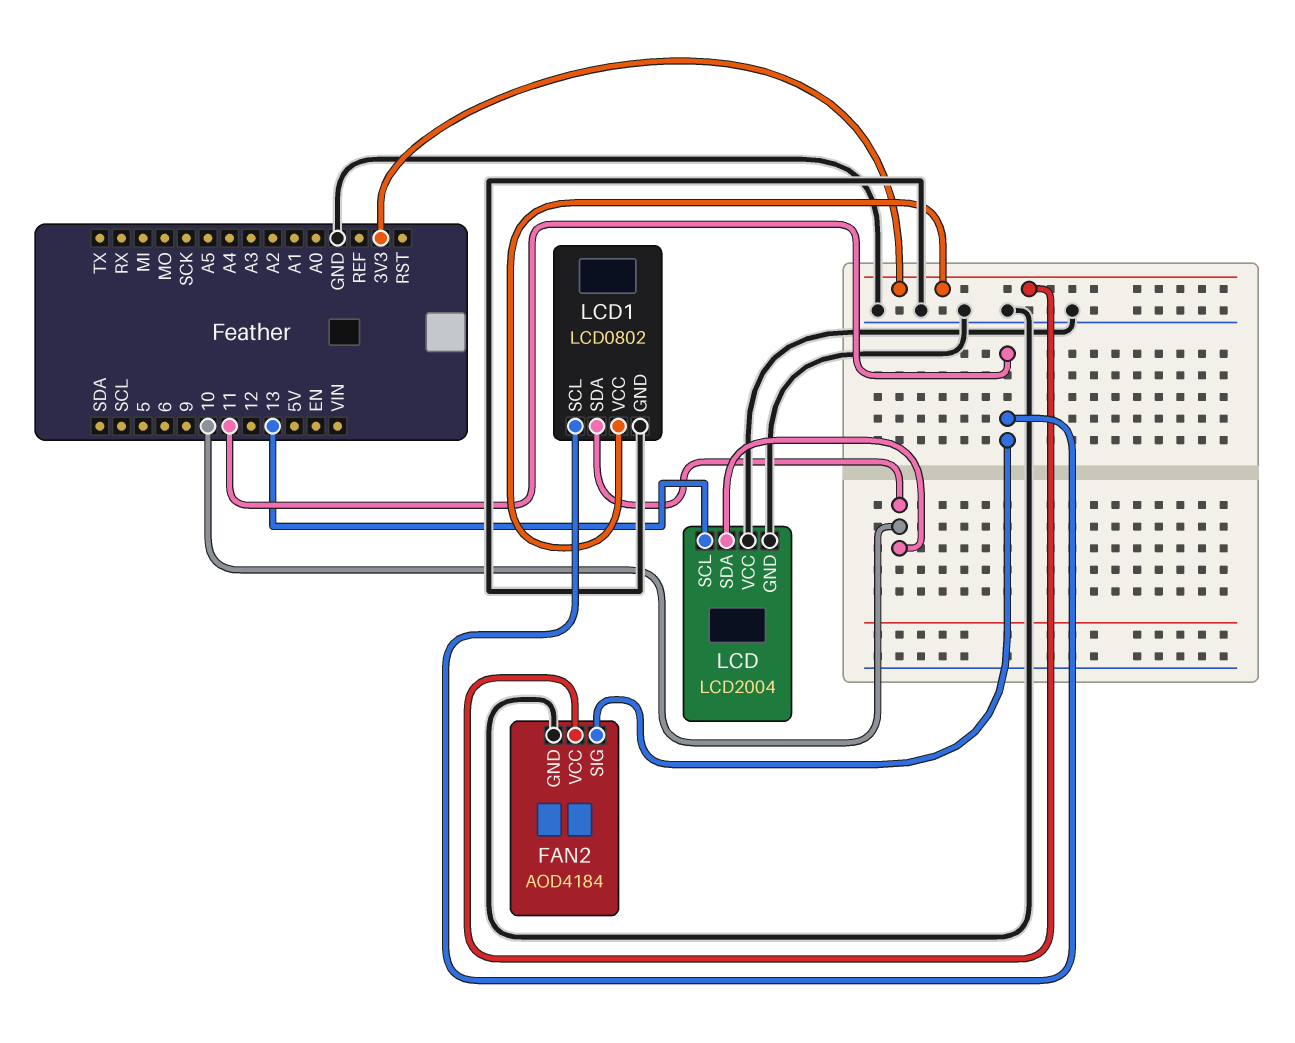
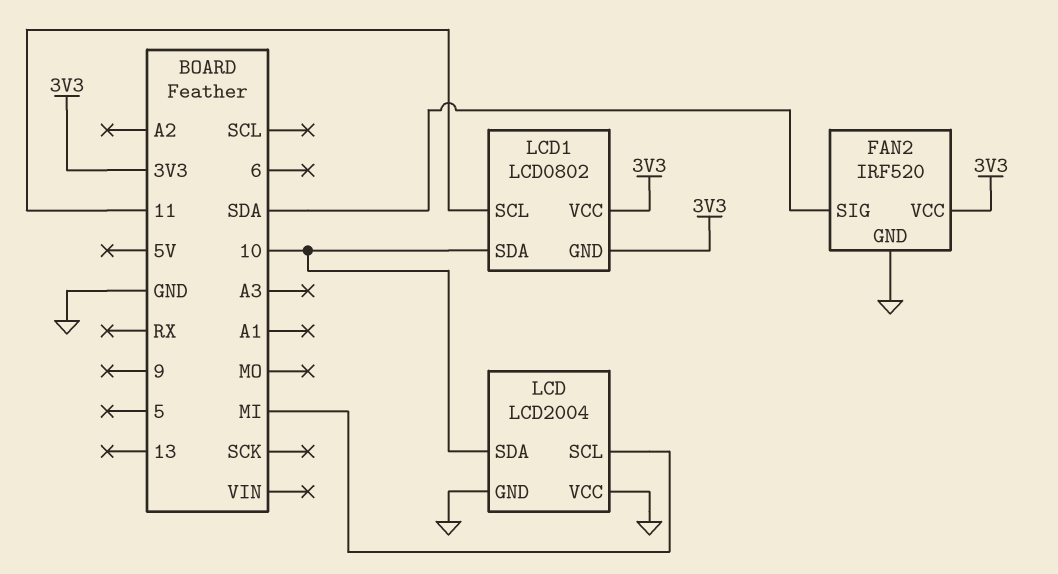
FAN2: AOD4184 -> IRF520
FAN2 pin SIG: 11 -> SDA
LCD pin SCL: 13 -> MI
LCD1 pin GND: GND -> 3V3

